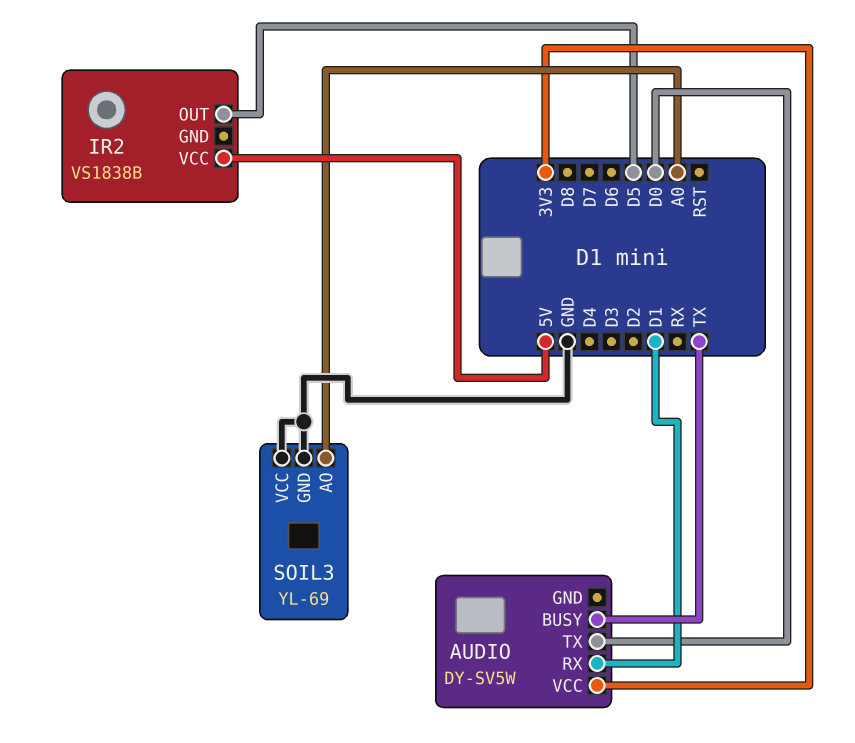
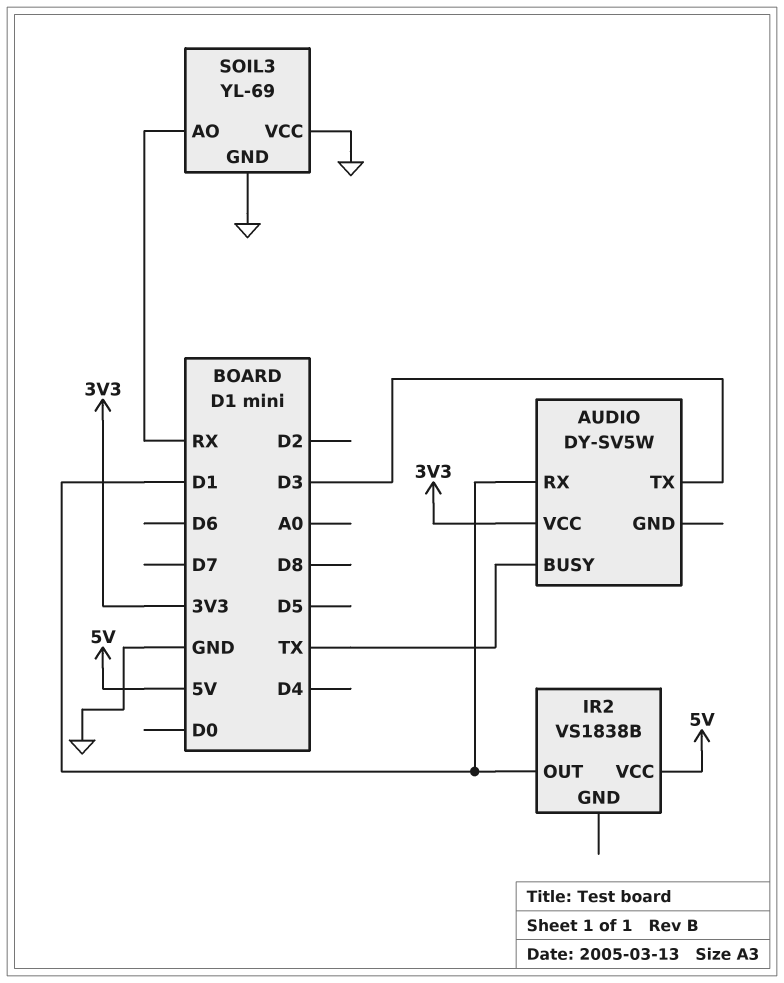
AUDIO pin TX: D0 -> D3
IR2 pin OUT: D5 -> D1
SOIL3 pin AO: A0 -> RX

